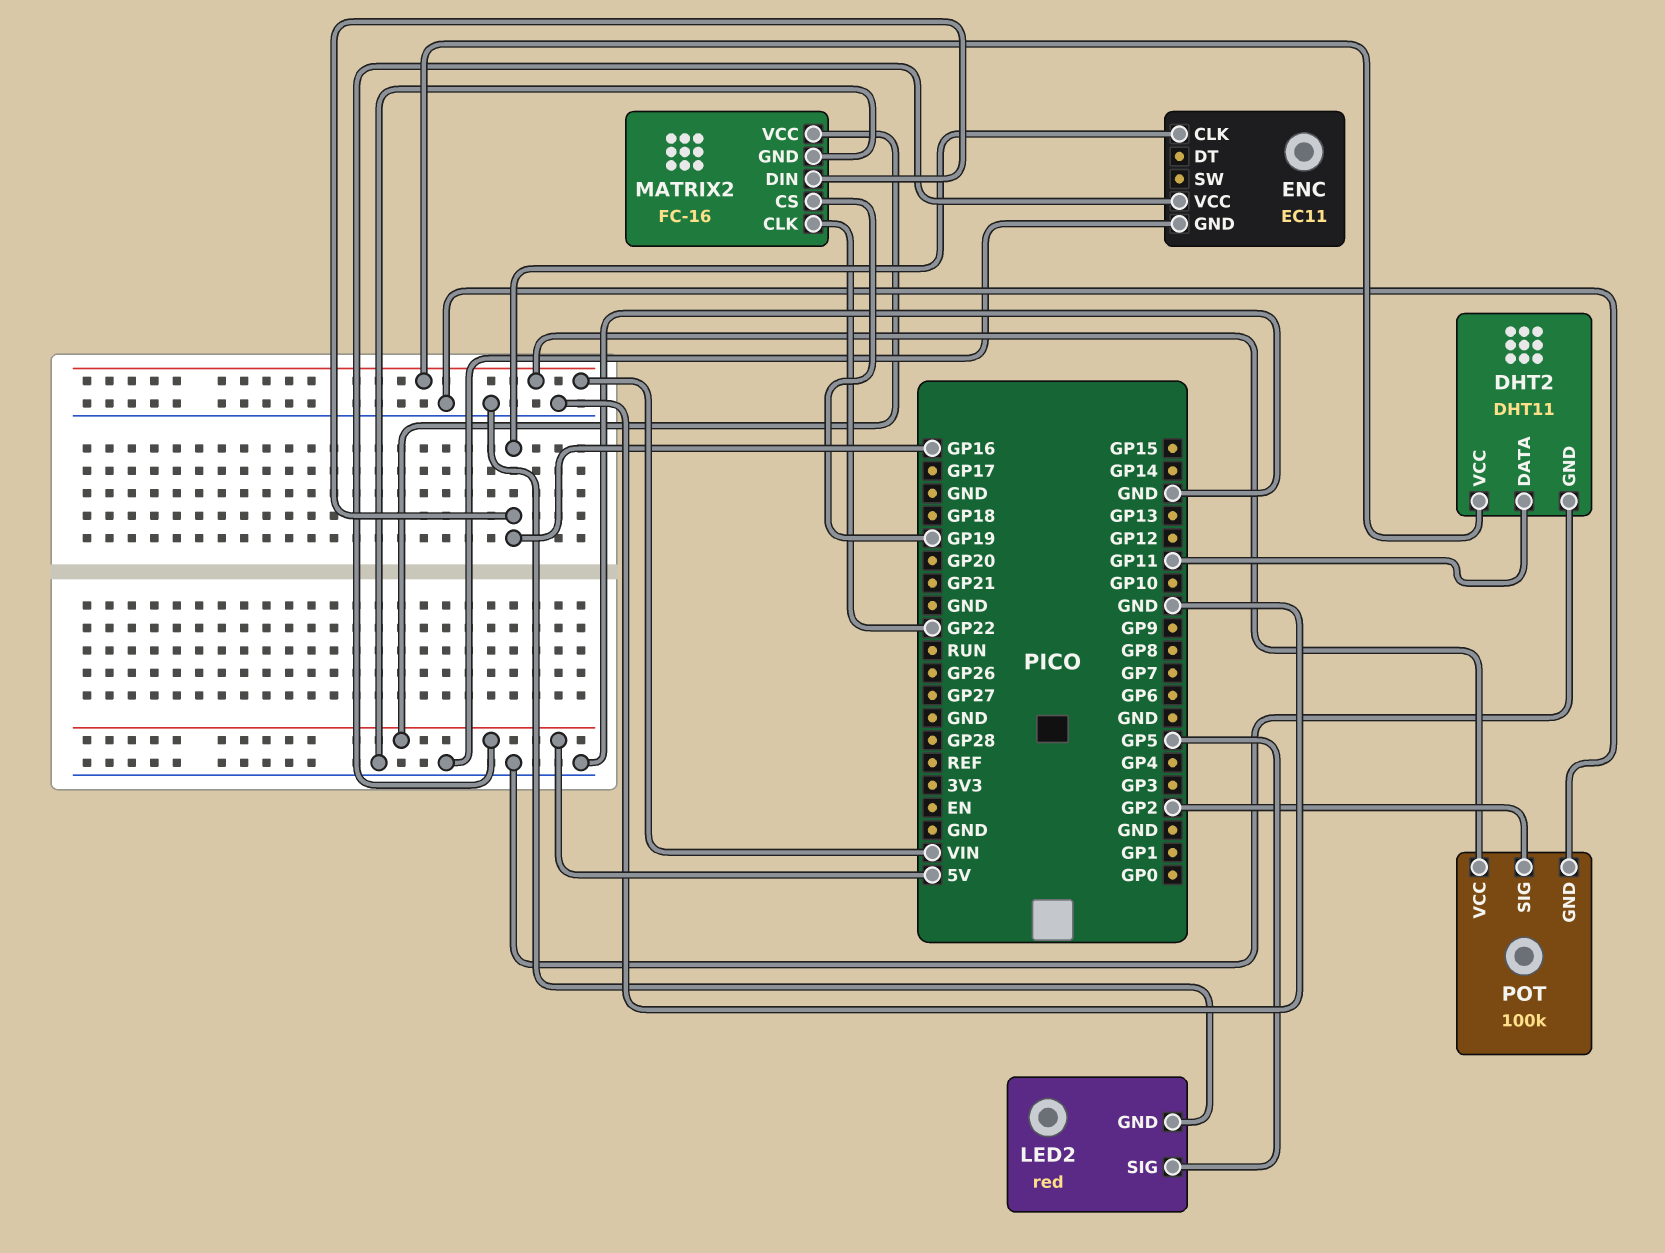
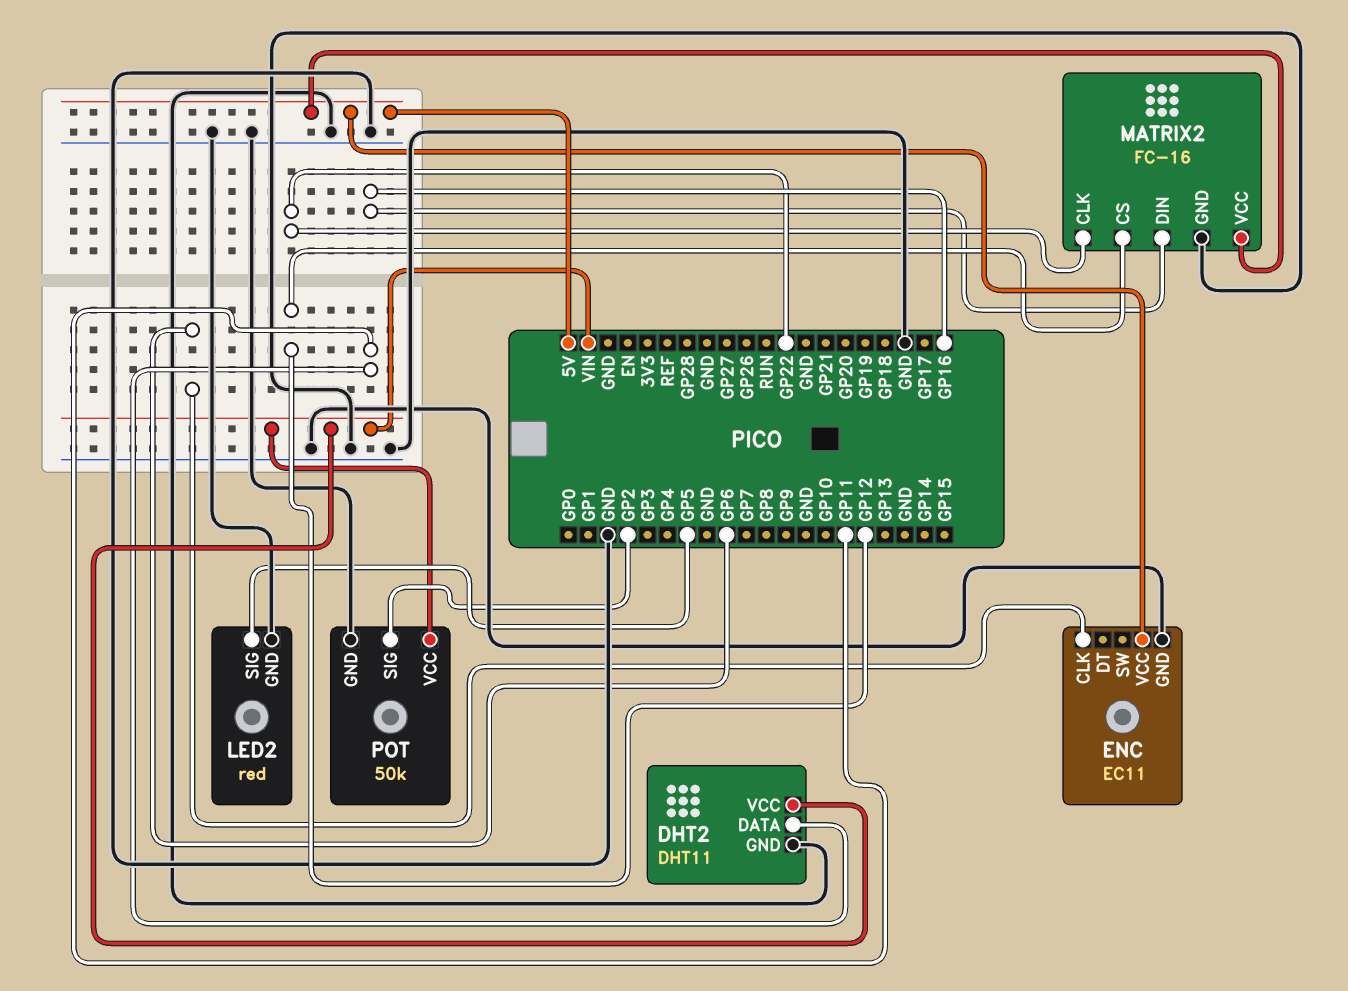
ENC pin CLK: GP16 -> GP6
MATRIX2 pin CS: GP19 -> GP12
POT: 100k -> 50k

